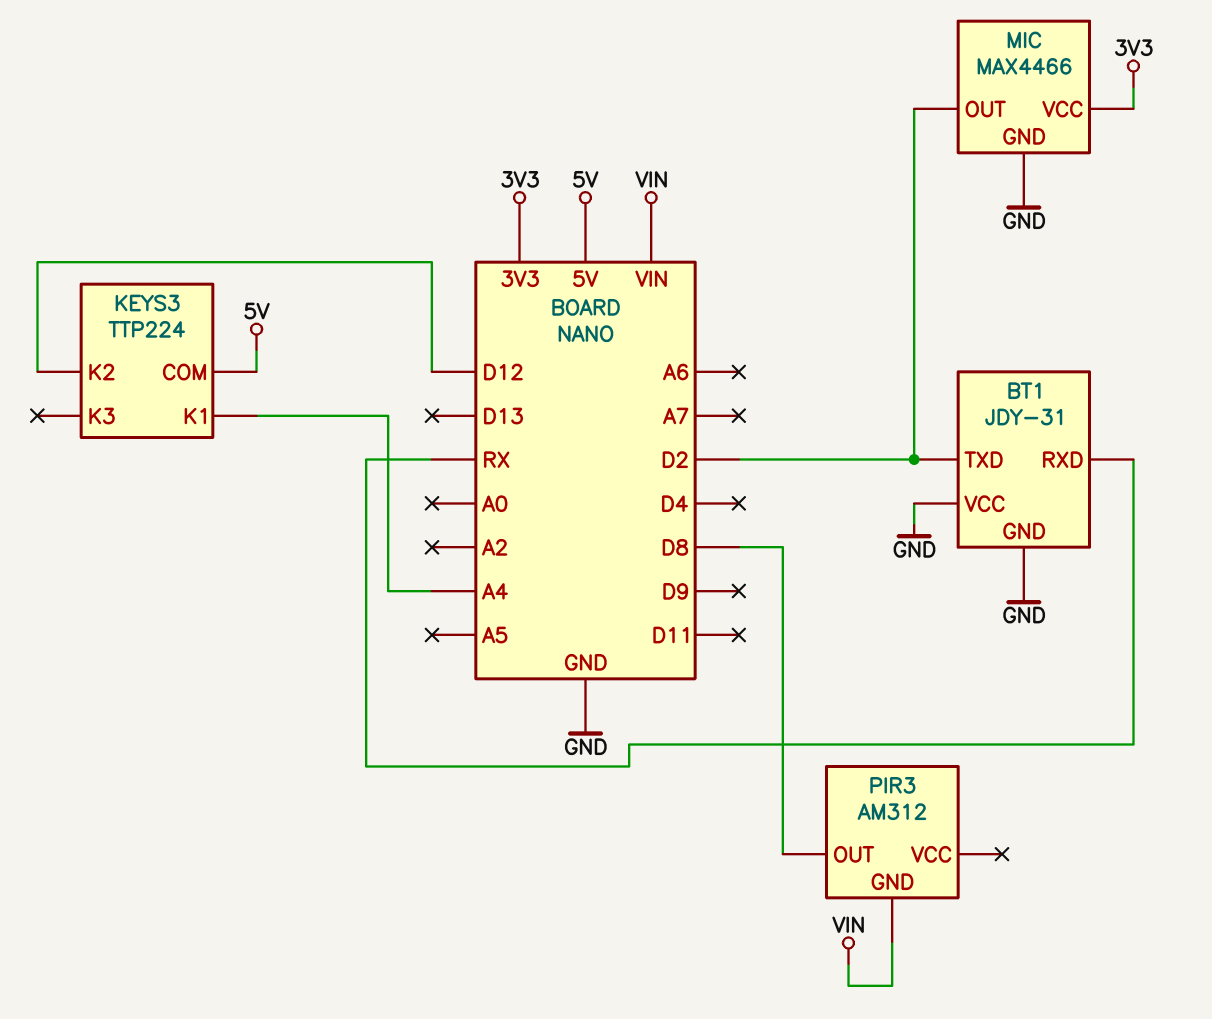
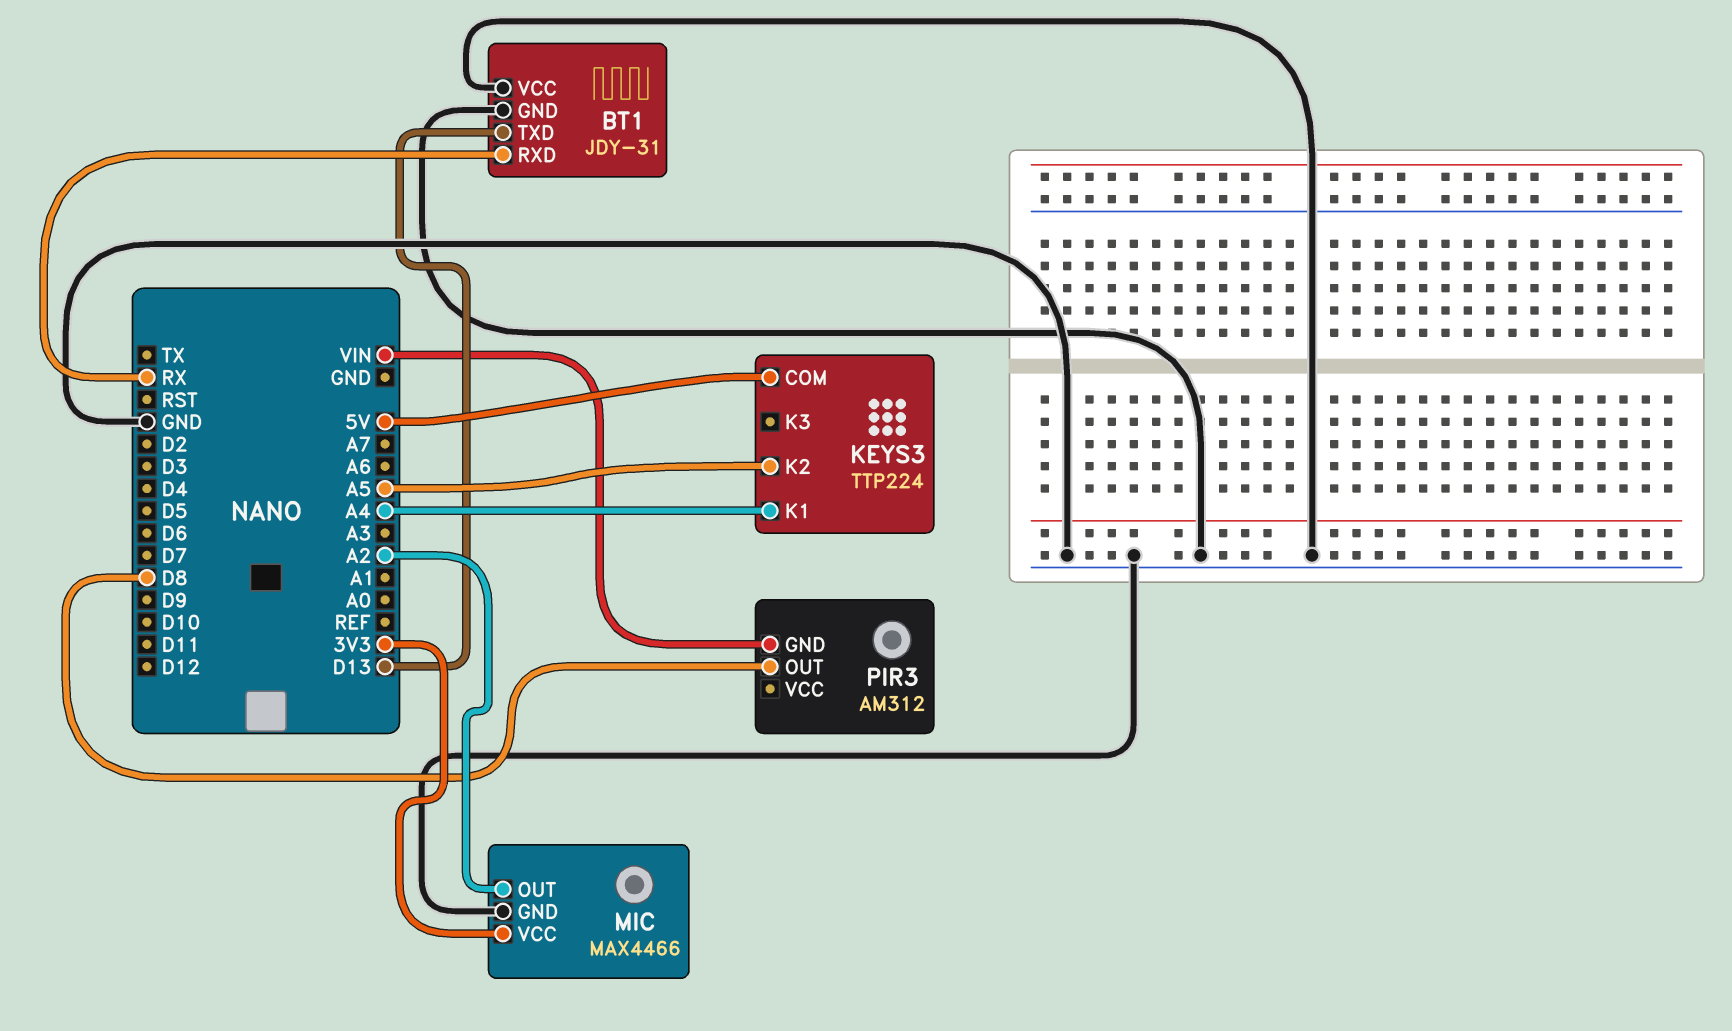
BT1 pin TXD: D2 -> D13
KEYS3 pin K2: D12 -> A5
MIC pin OUT: D2 -> A2

